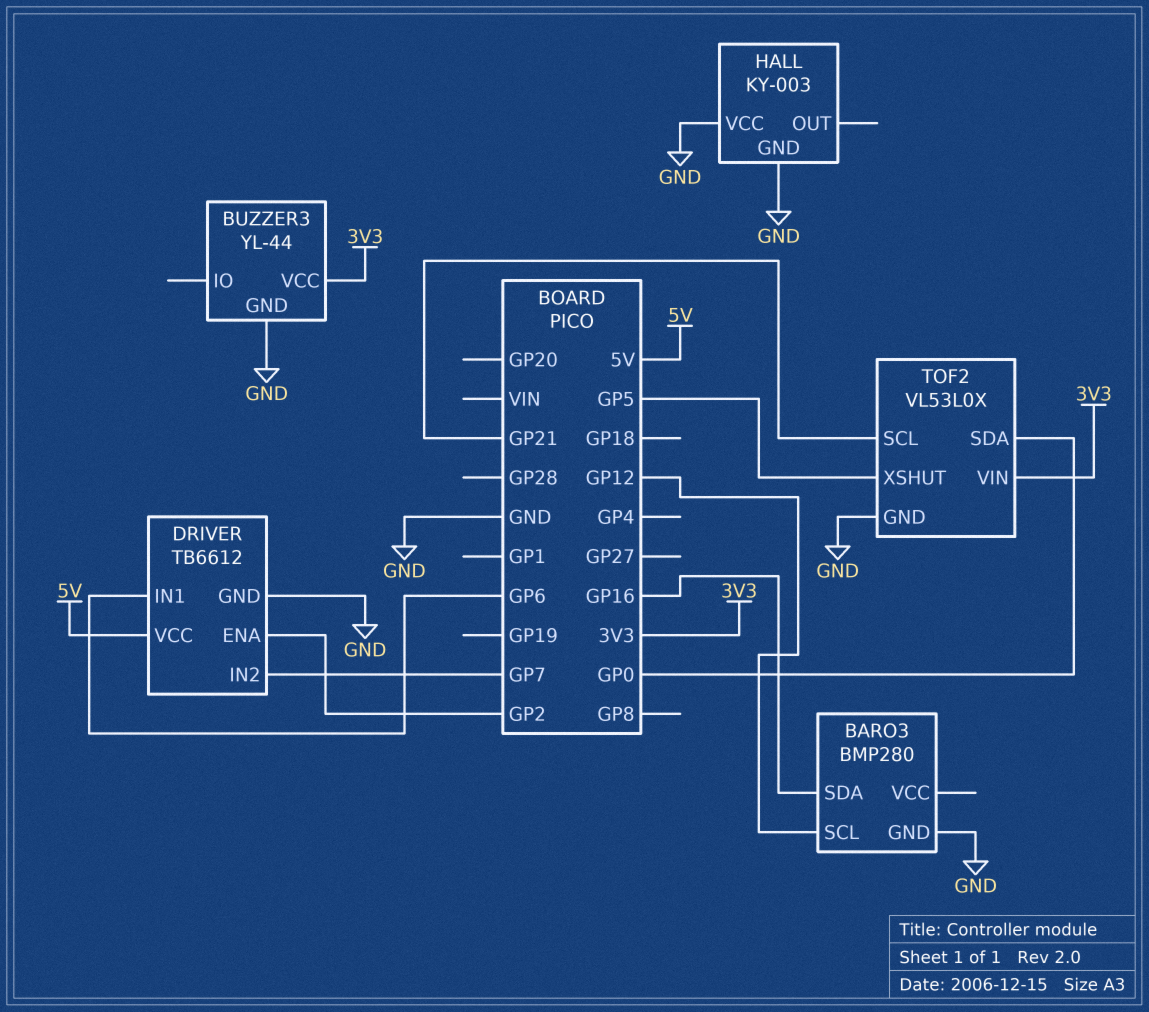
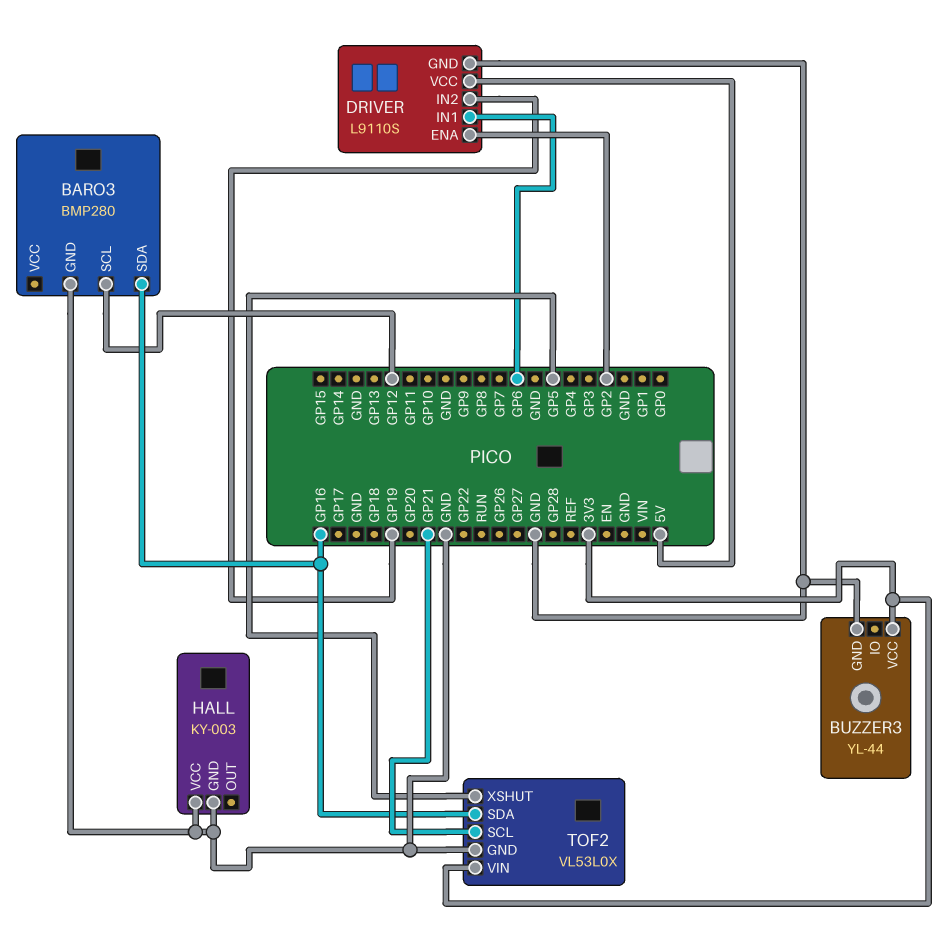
DRIVER: TB6612 -> L9110S
DRIVER pin IN2: GP7 -> GP19
TOF2 pin SDA: GP0 -> GP16

